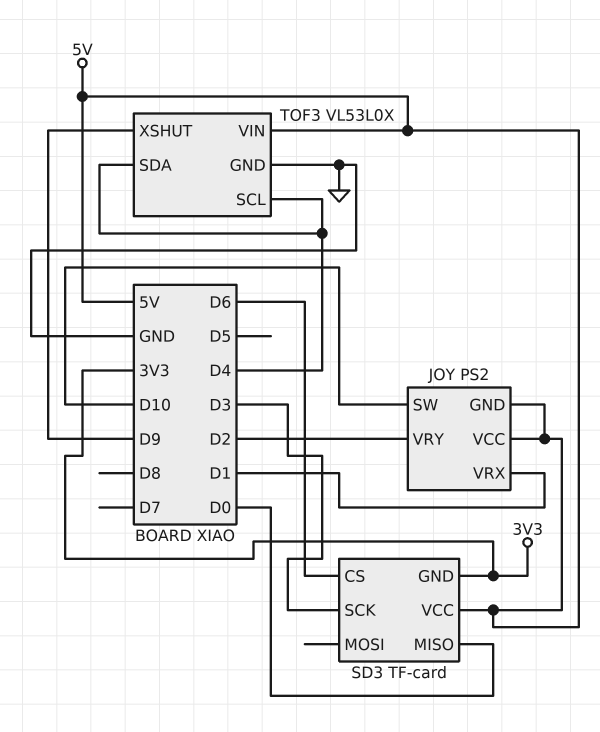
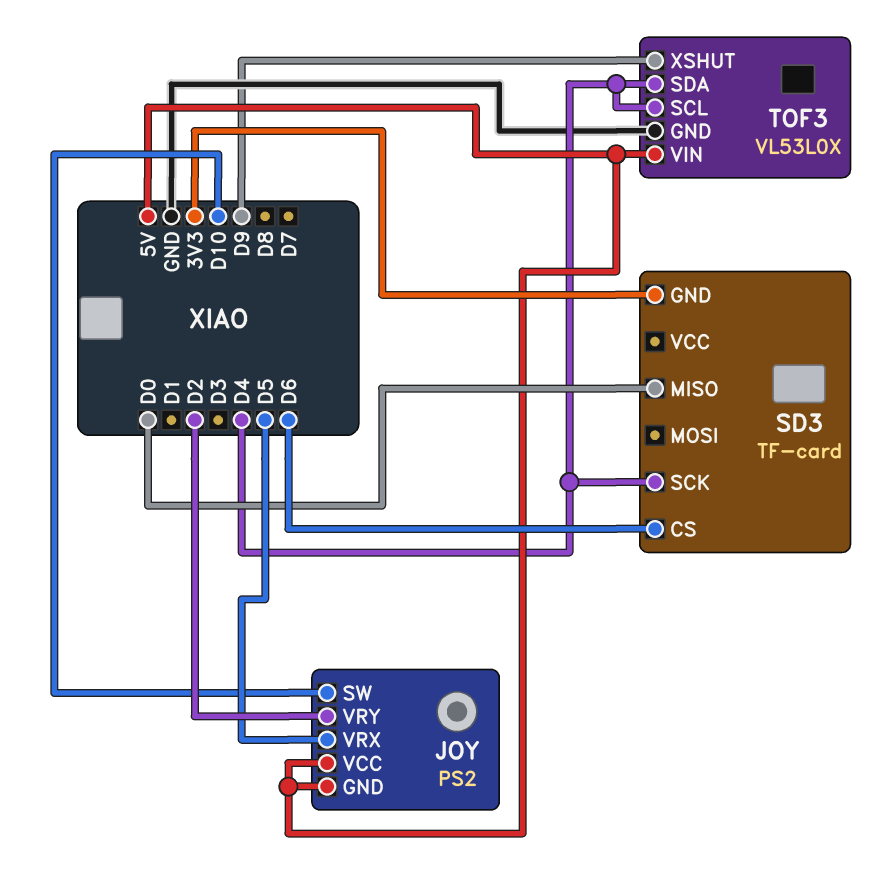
JOY pin VRX: D1 -> D5
SD3 pin SCK: D3 -> D4
SD3 pin VCC: 5V -> none

